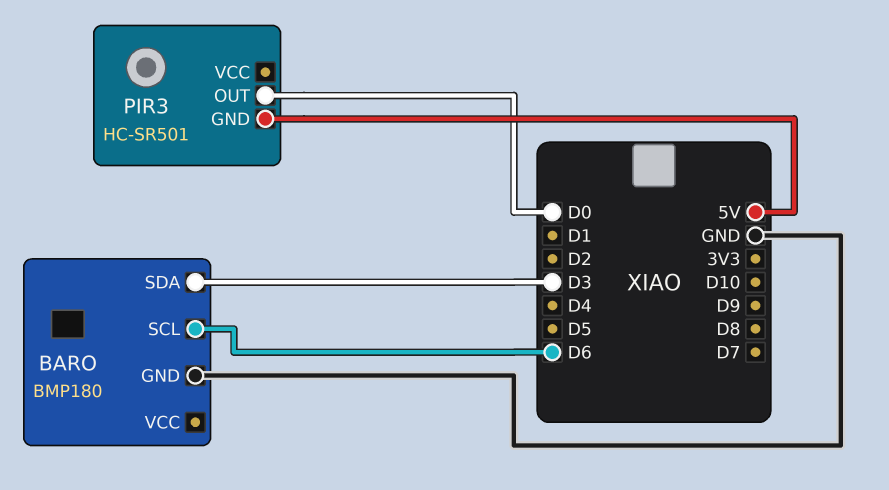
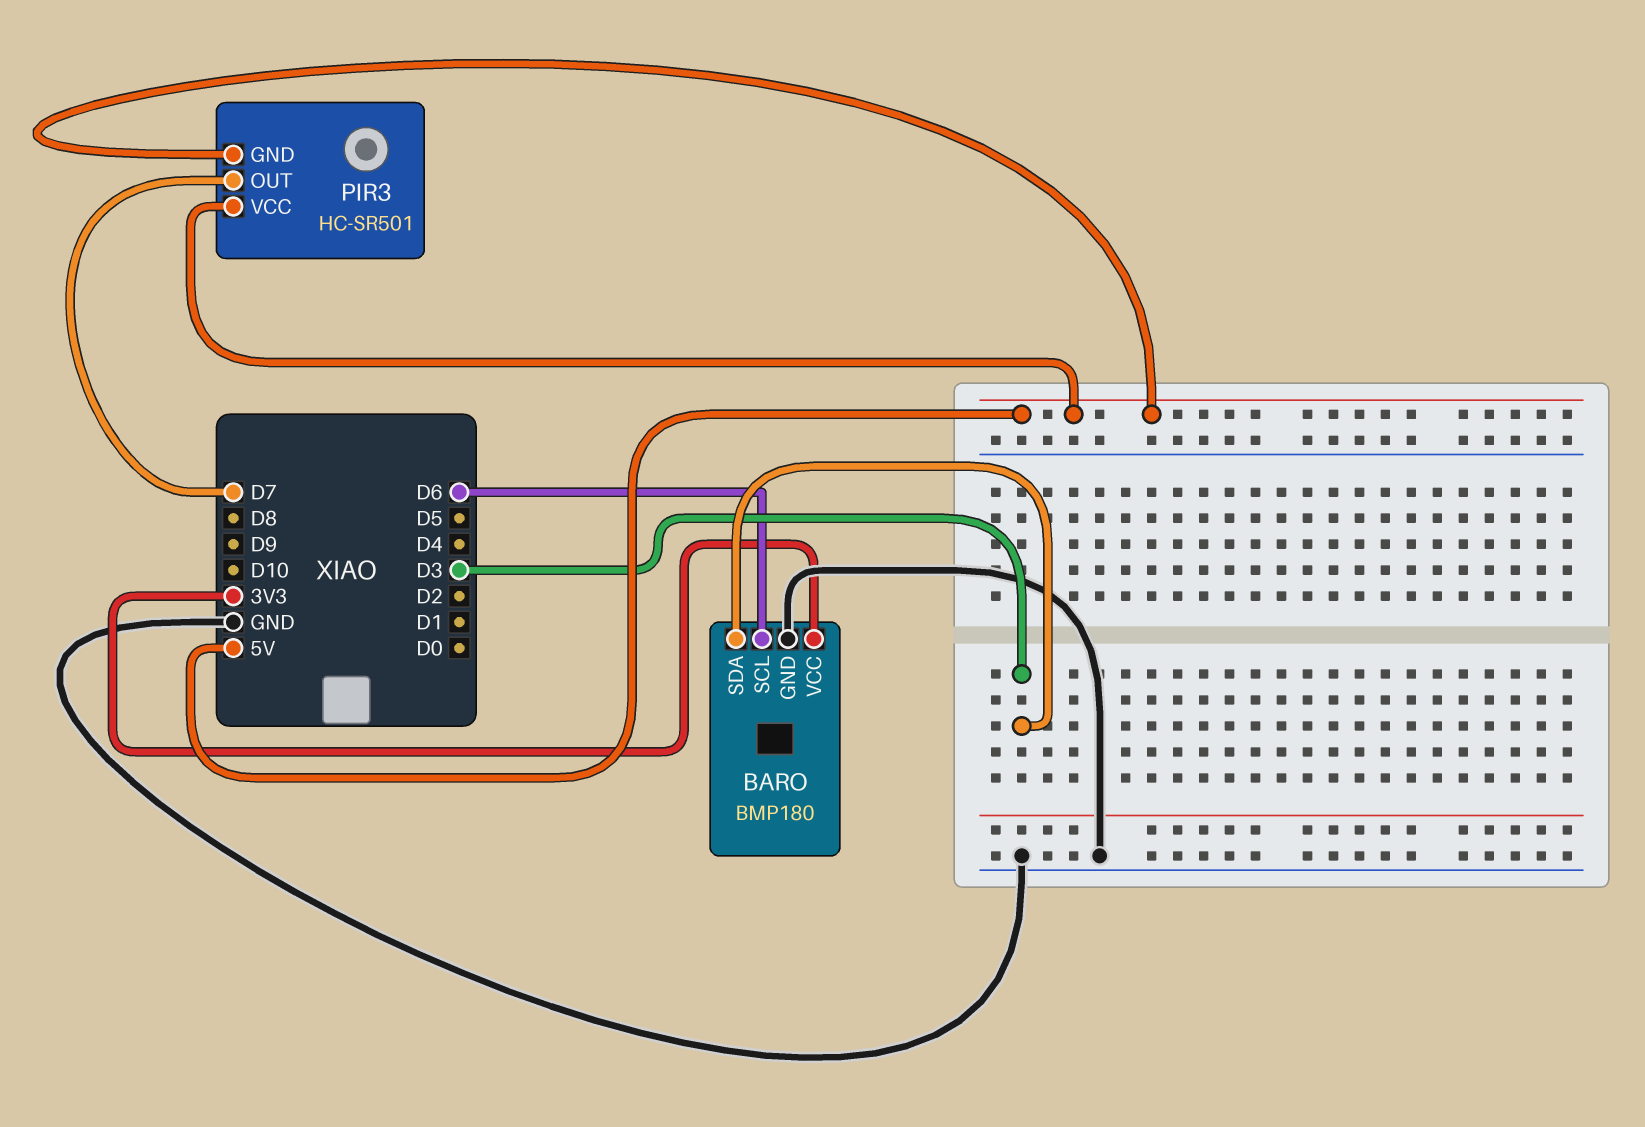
BARO pin VCC: none -> 3V3
PIR3 pin OUT: D0 -> D7
PIR3 pin VCC: none -> 5V

